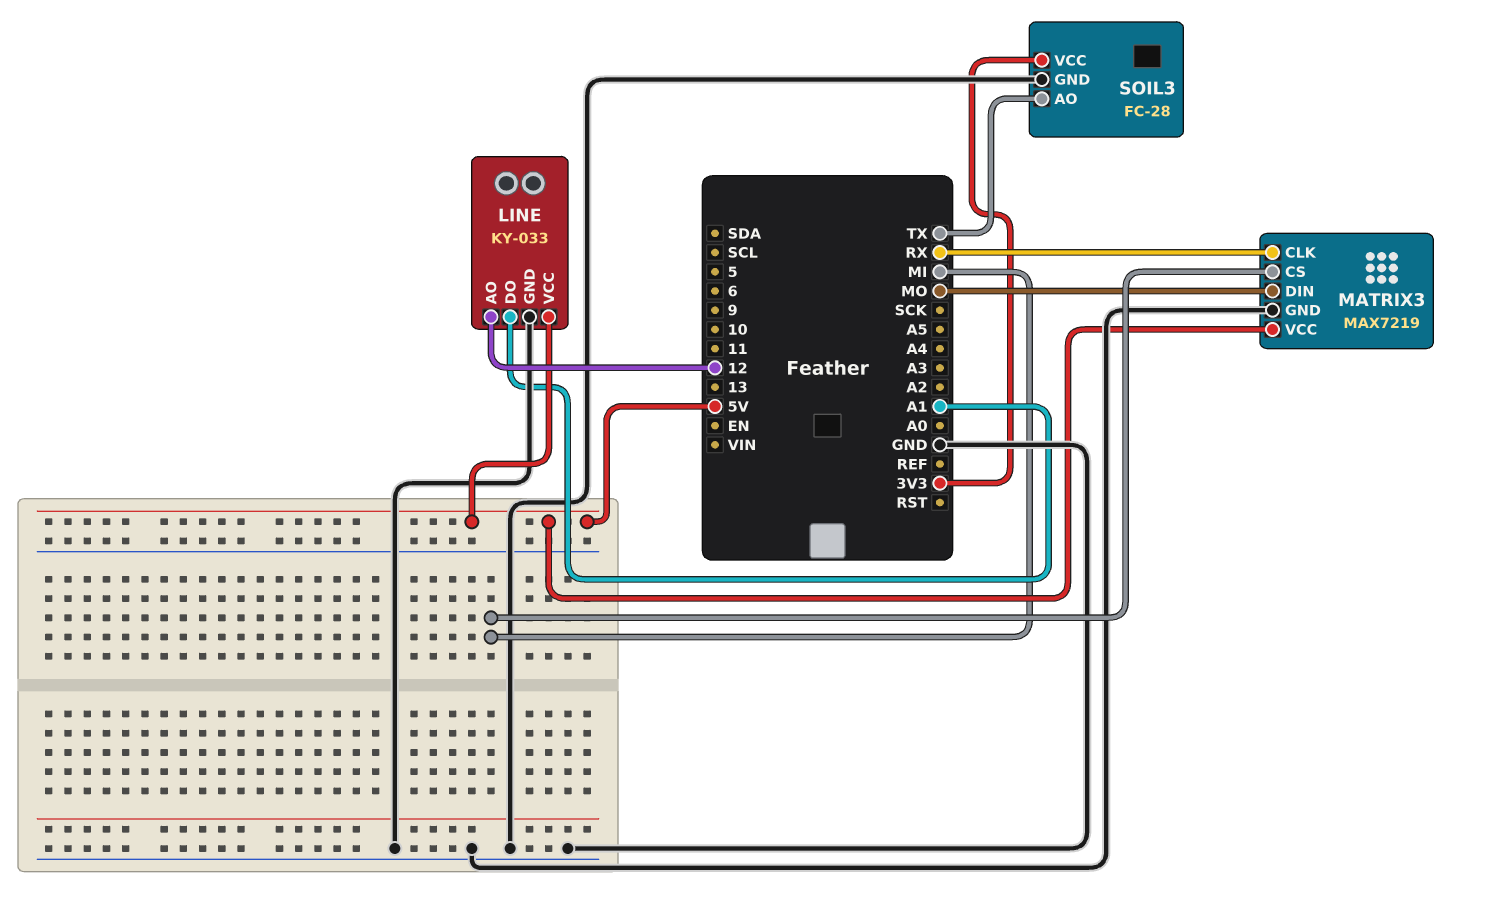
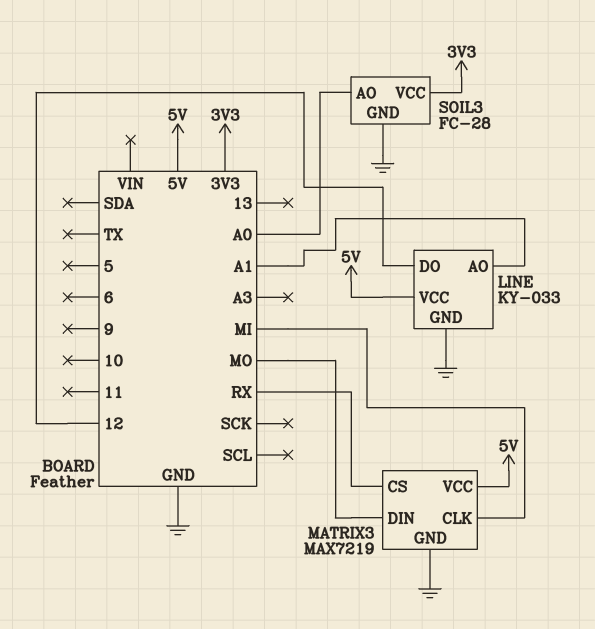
LINE pin AO: 12 -> A1
LINE pin DO: A1 -> 12
MATRIX3 pin CLK: RX -> MI
MATRIX3 pin CS: MI -> RX
SOIL3 pin AO: TX -> A0

